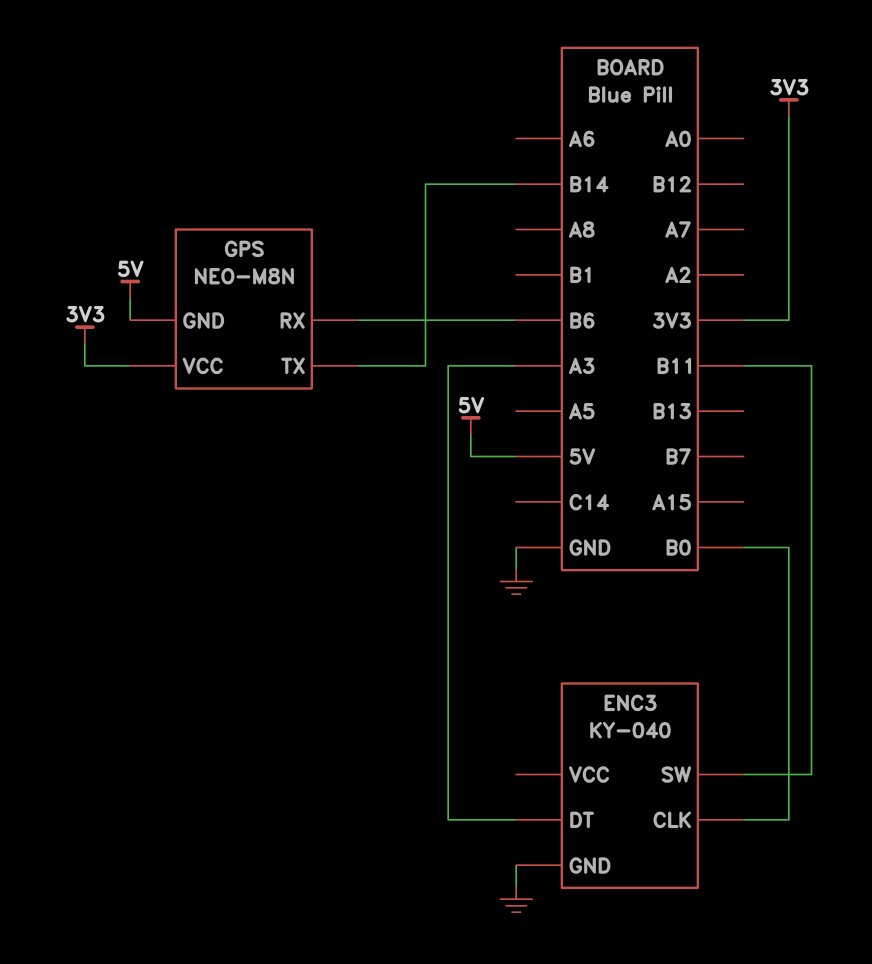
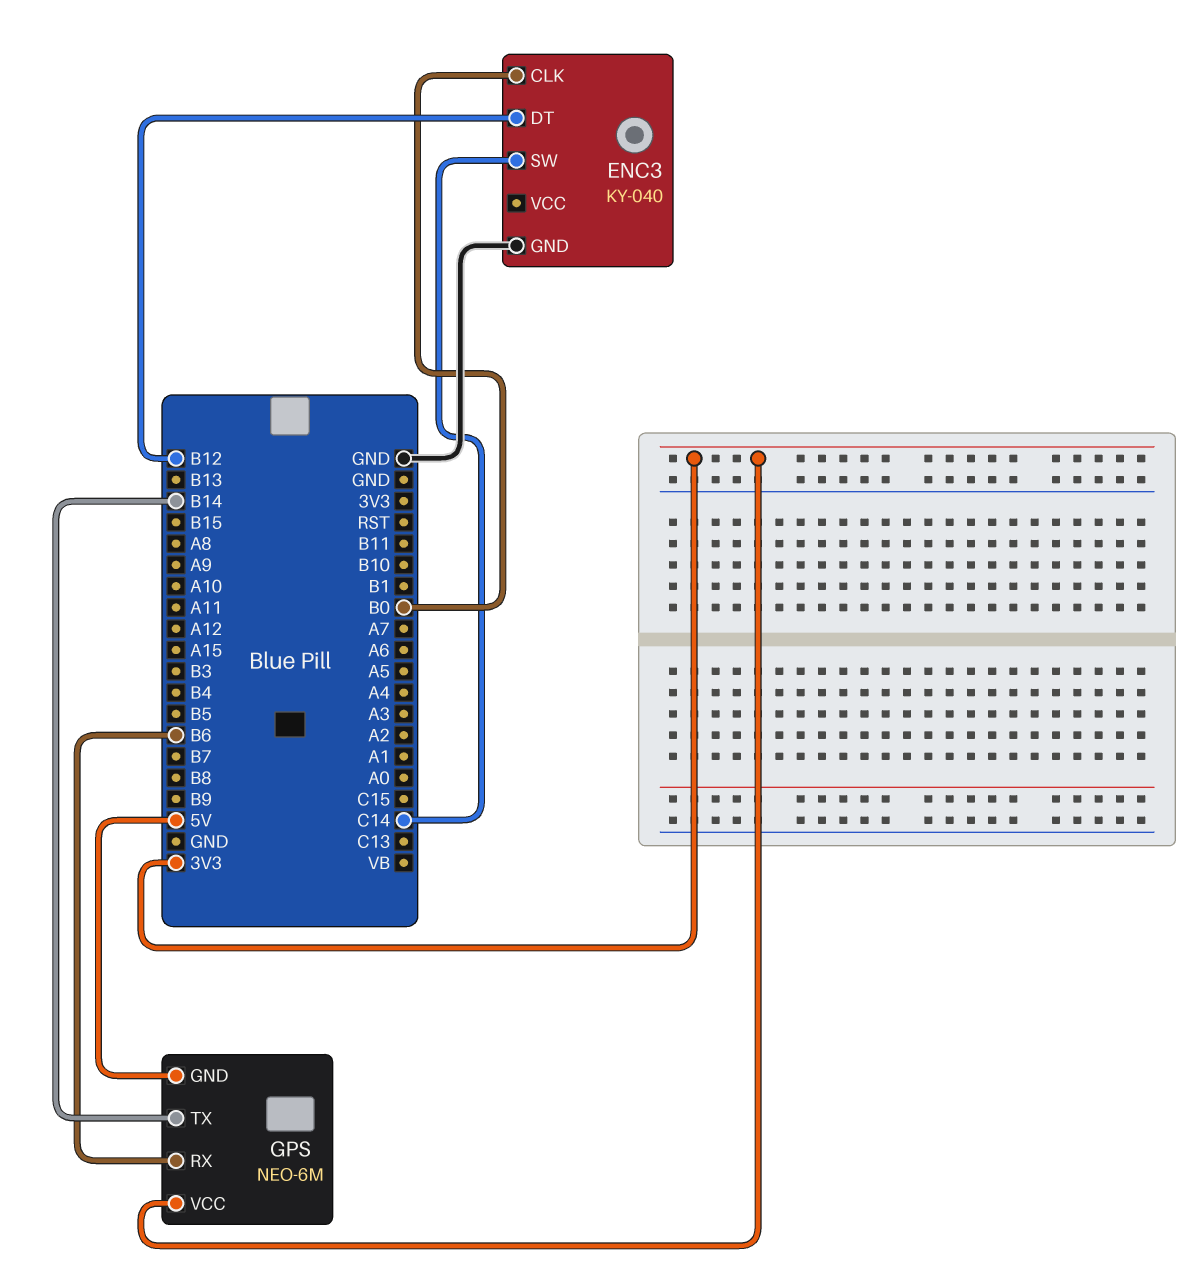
ENC3 pin DT: A3 -> B12
ENC3 pin SW: B11 -> C14
GPS: NEO-M8N -> NEO-6M

